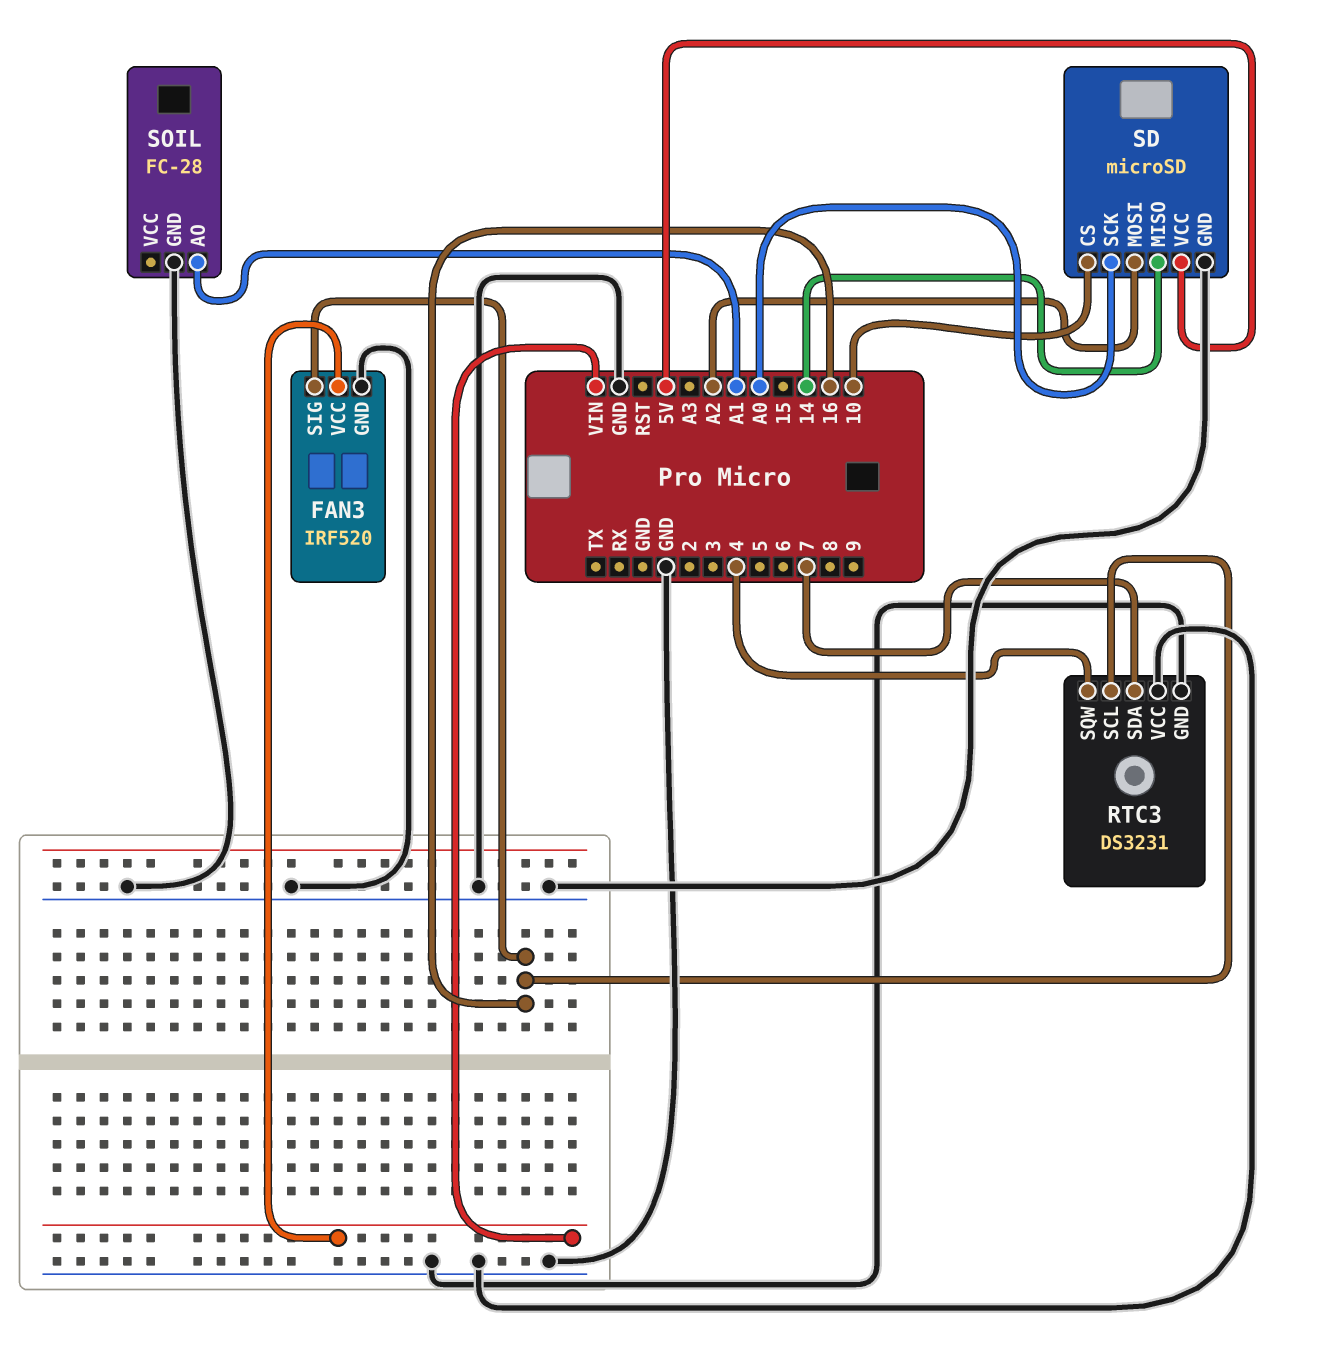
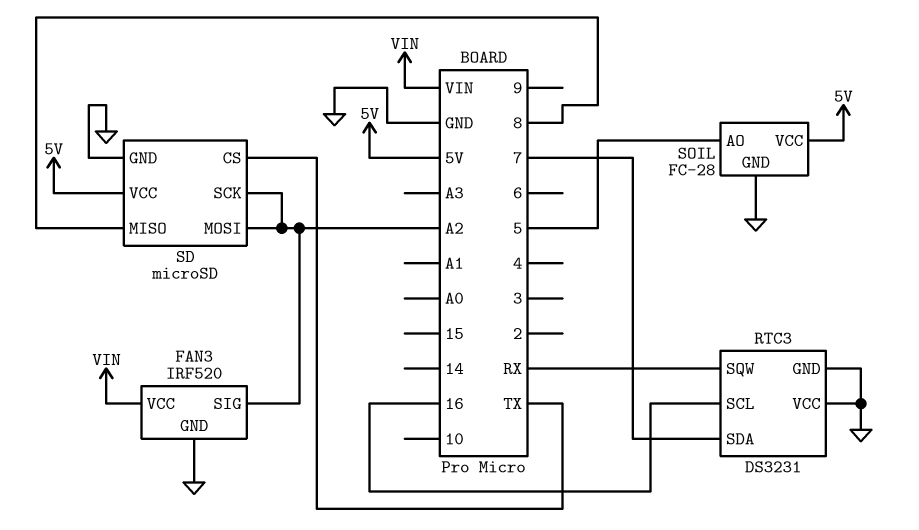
FAN3 pin SIG: 16 -> A2
RTC3 pin SQW: 4 -> RX
SD pin CS: 10 -> TX
SD pin MISO: 14 -> 8
SD pin SCK: A0 -> A2
SOIL pin AO: A1 -> 5
SOIL pin VCC: none -> 5V

